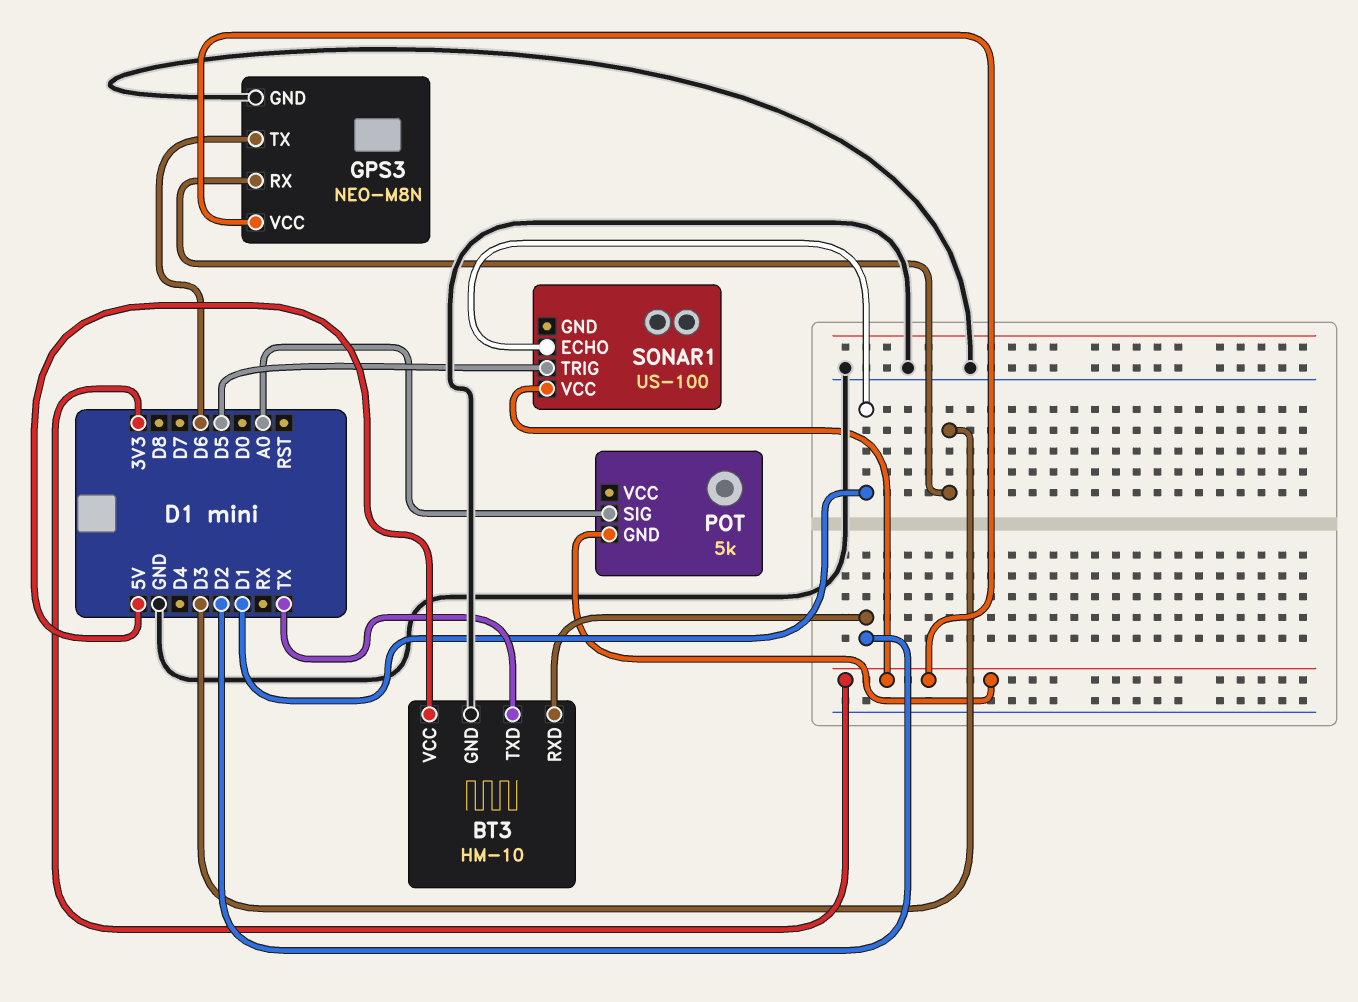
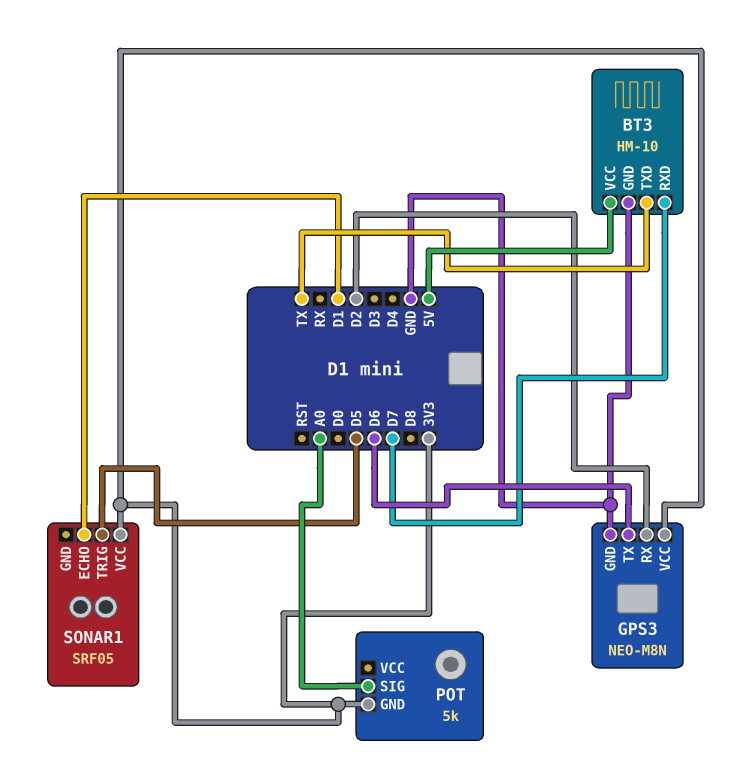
BT3 pin RXD: D2 -> D7
GPS3 pin RX: D3 -> D2
SONAR1: US-100 -> SRF05

